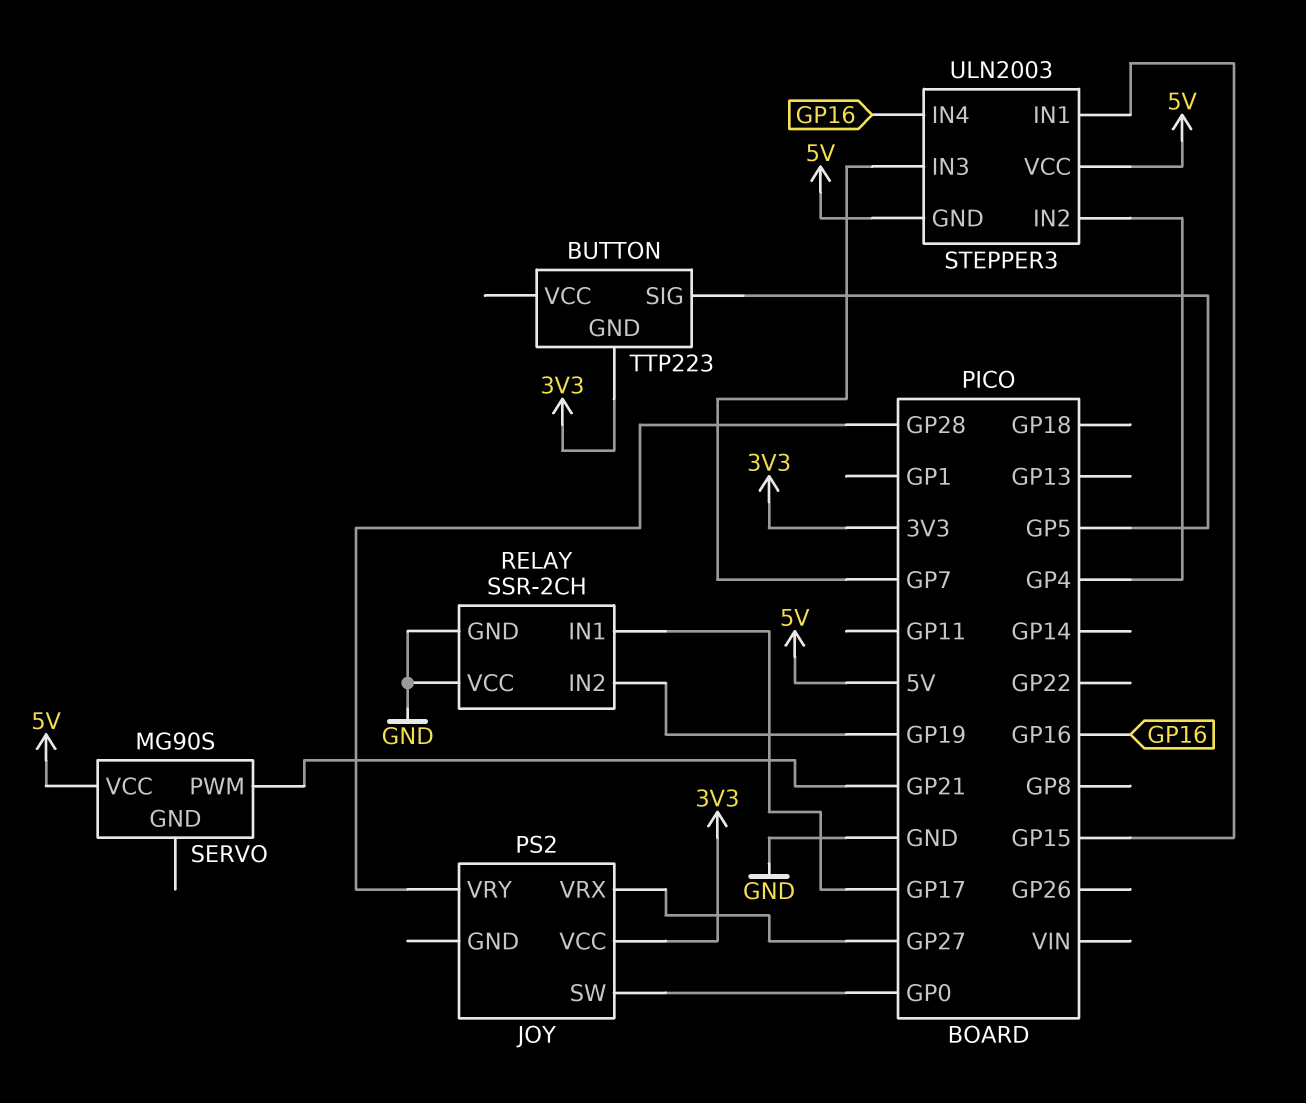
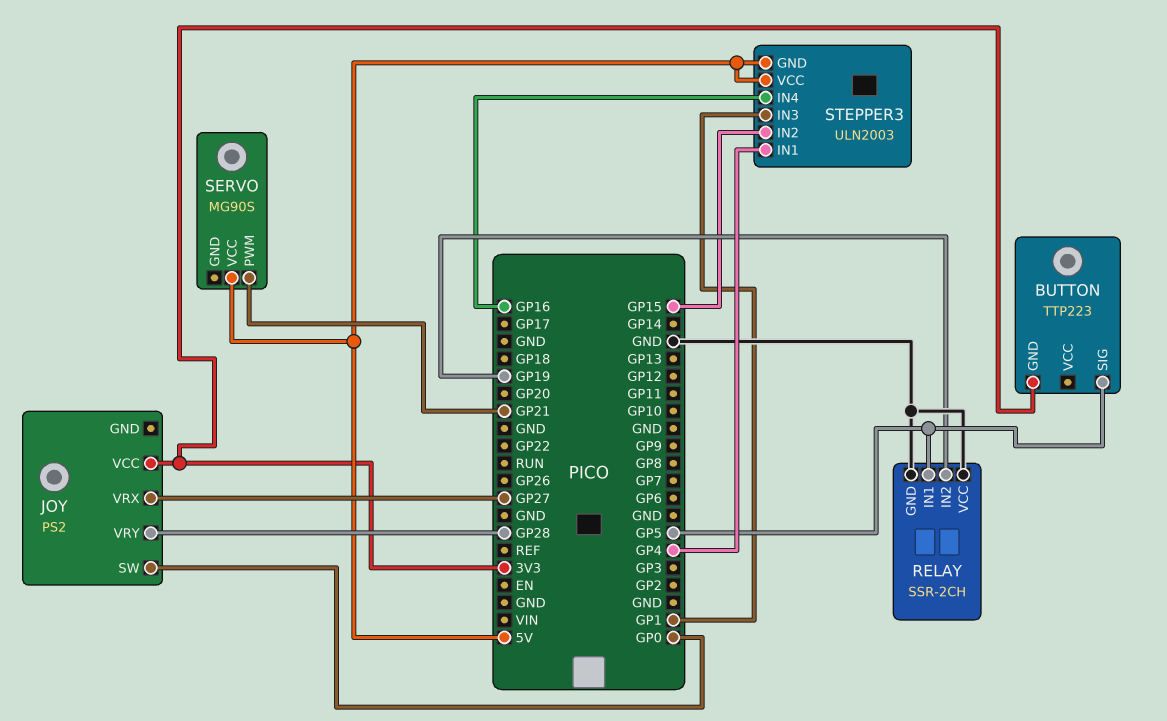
RELAY pin IN1: GP17 -> GP5
STEPPER3 pin IN1: GP15 -> GP4
STEPPER3 pin IN2: GP4 -> GP15
STEPPER3 pin IN3: GP7 -> GP1

